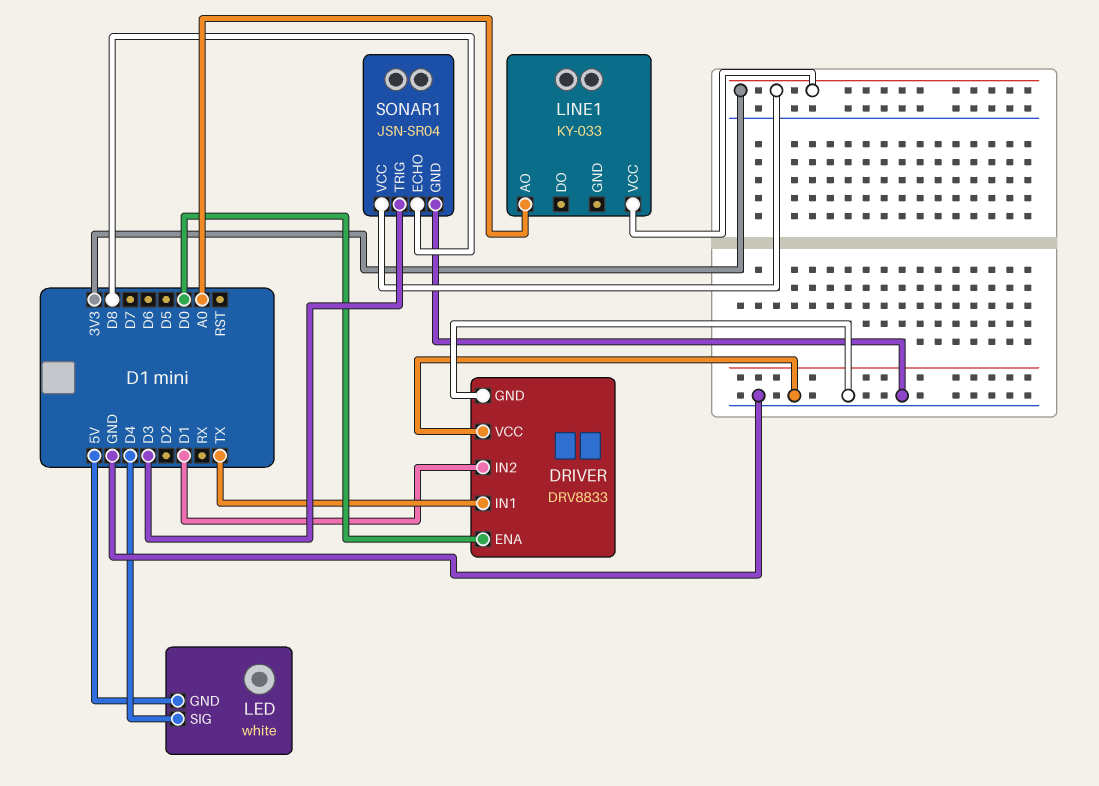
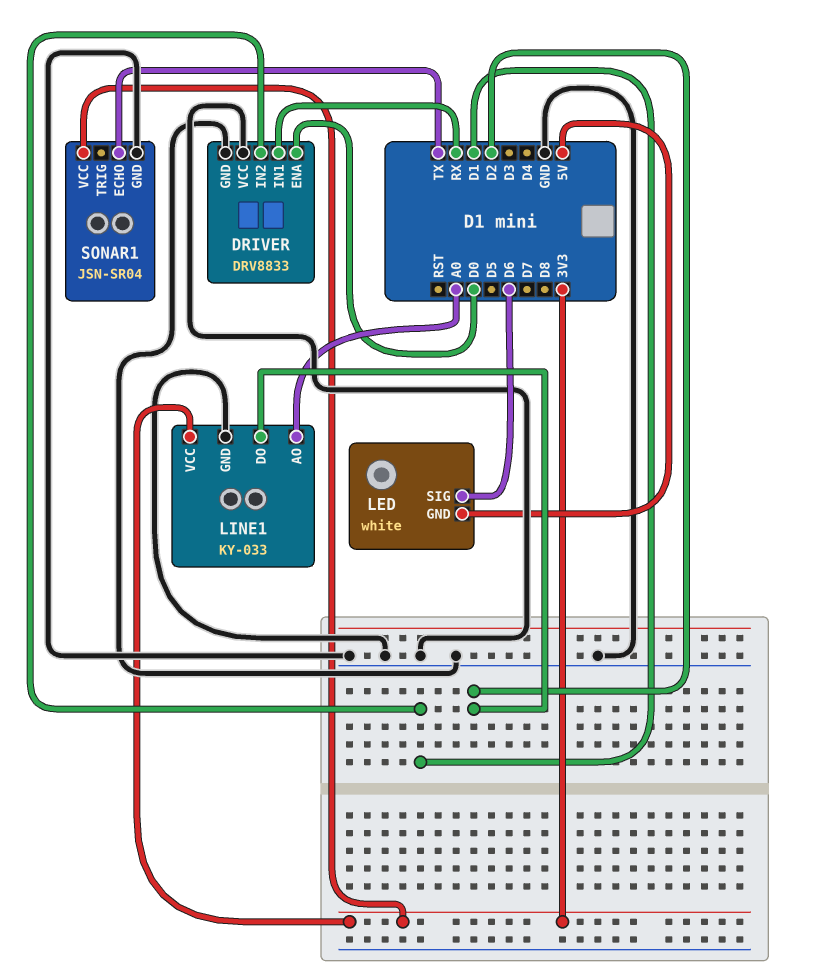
DRIVER pin IN1: TX -> RX
LED pin SIG: D4 -> D6
LINE1 pin DO: none -> D2
LINE1 pin GND: none -> GND
SONAR1 pin ECHO: D8 -> TX
SONAR1 pin TRIG: D3 -> none

